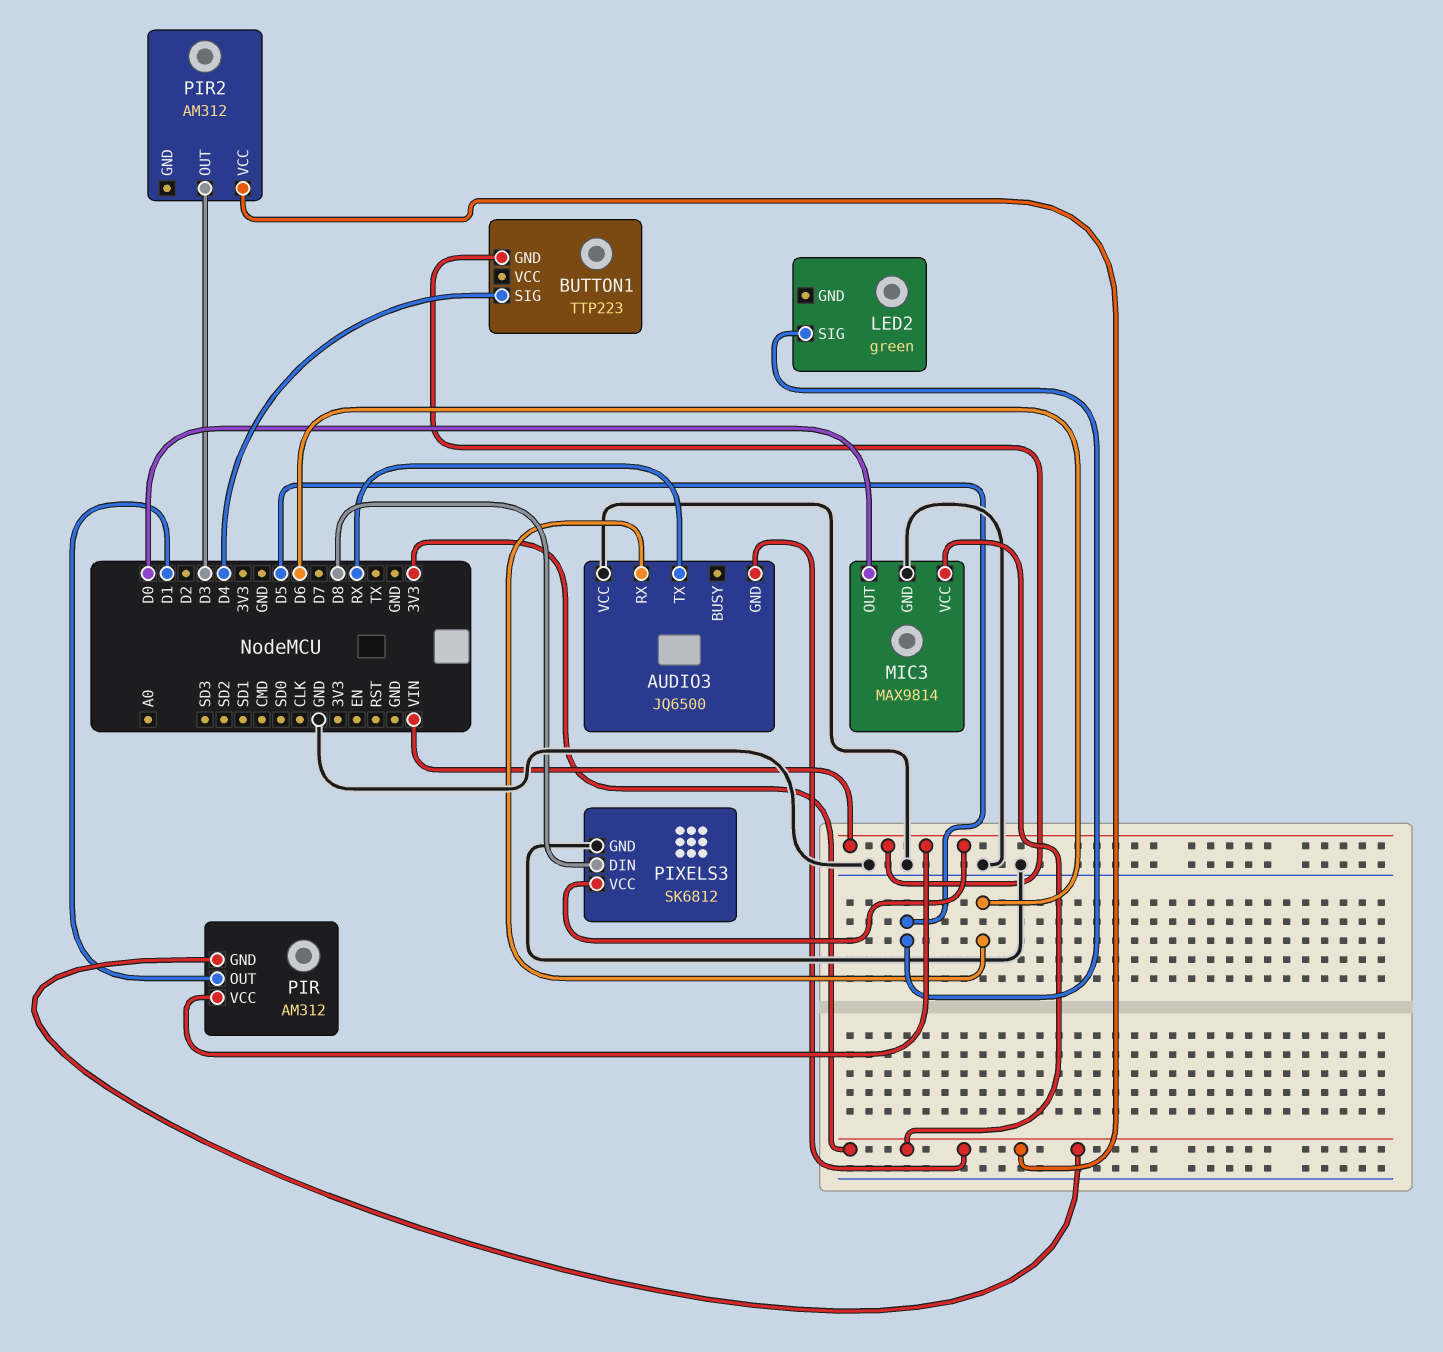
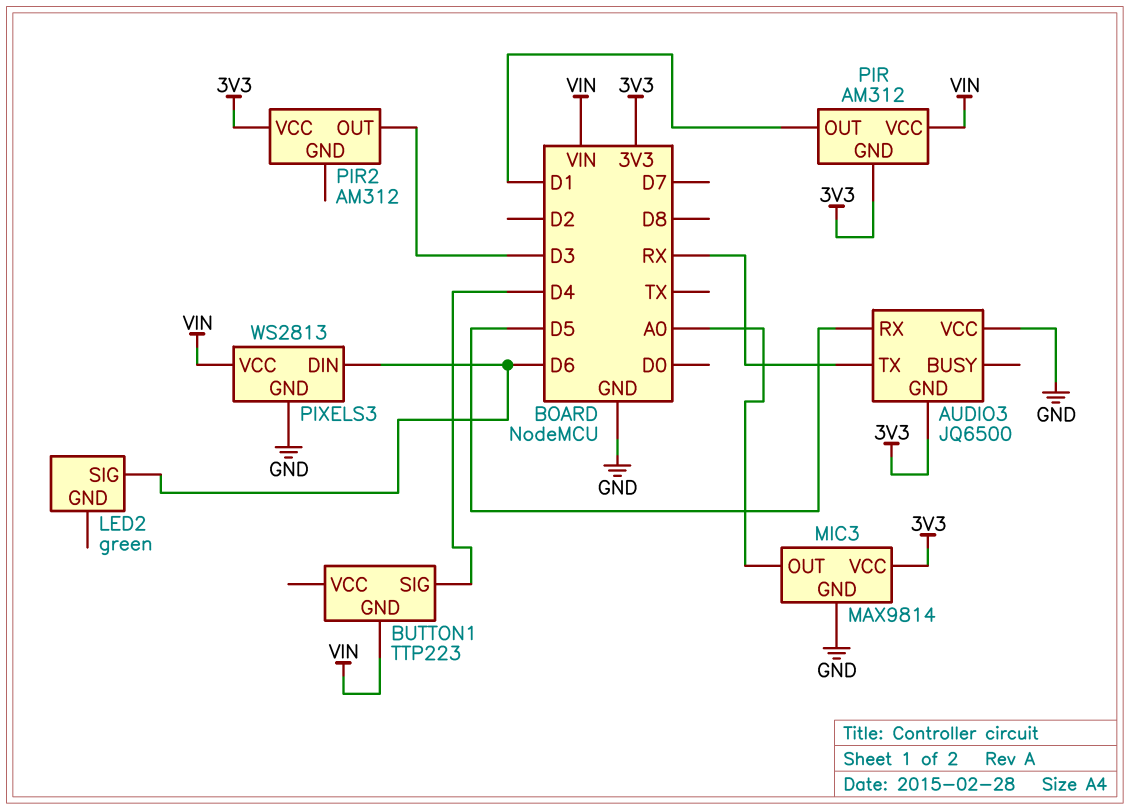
AUDIO3 pin RX: D6 -> D5
LED2 pin SIG: D5 -> D6
MIC3 pin OUT: D0 -> A0
PIXELS3: SK6812 -> WS2813
PIXELS3 pin DIN: D8 -> D6

